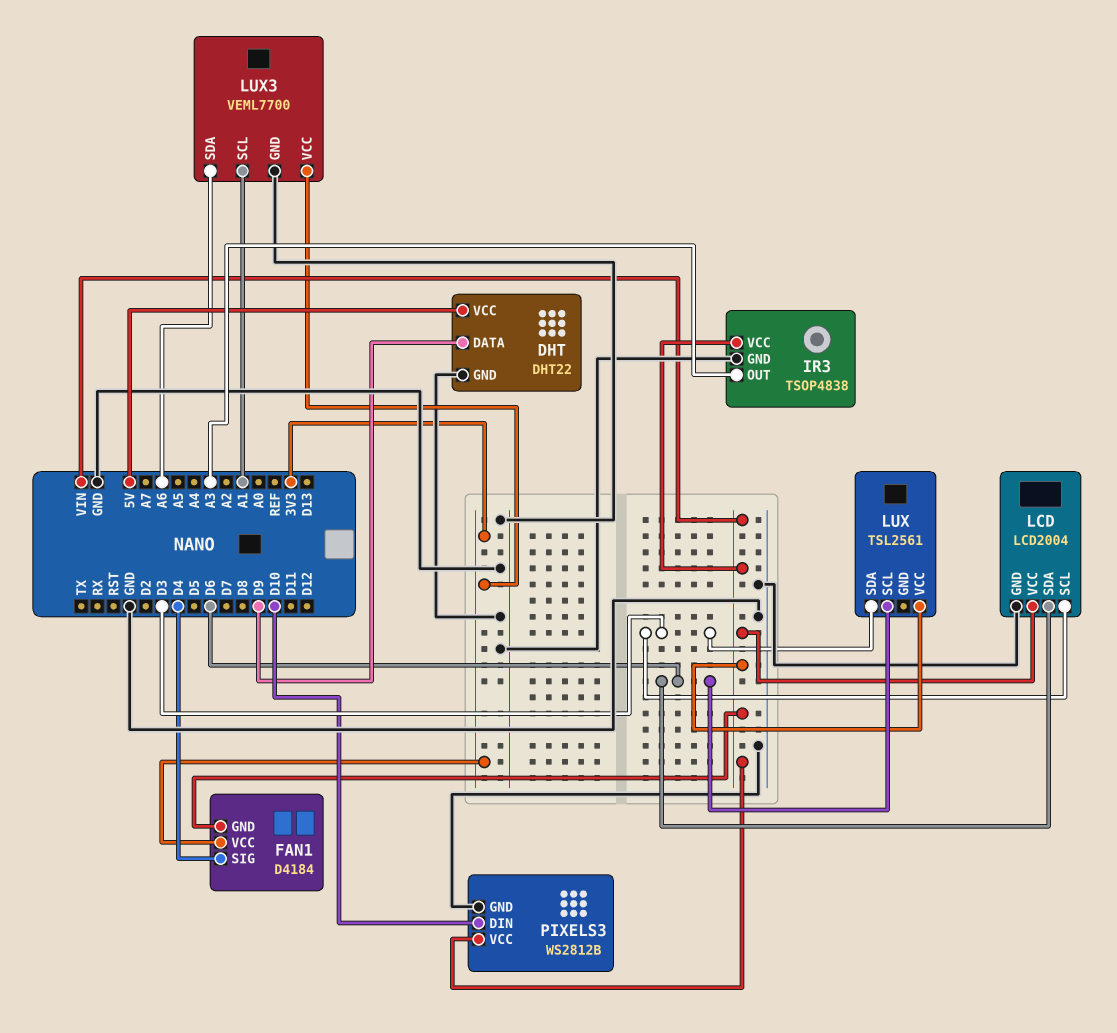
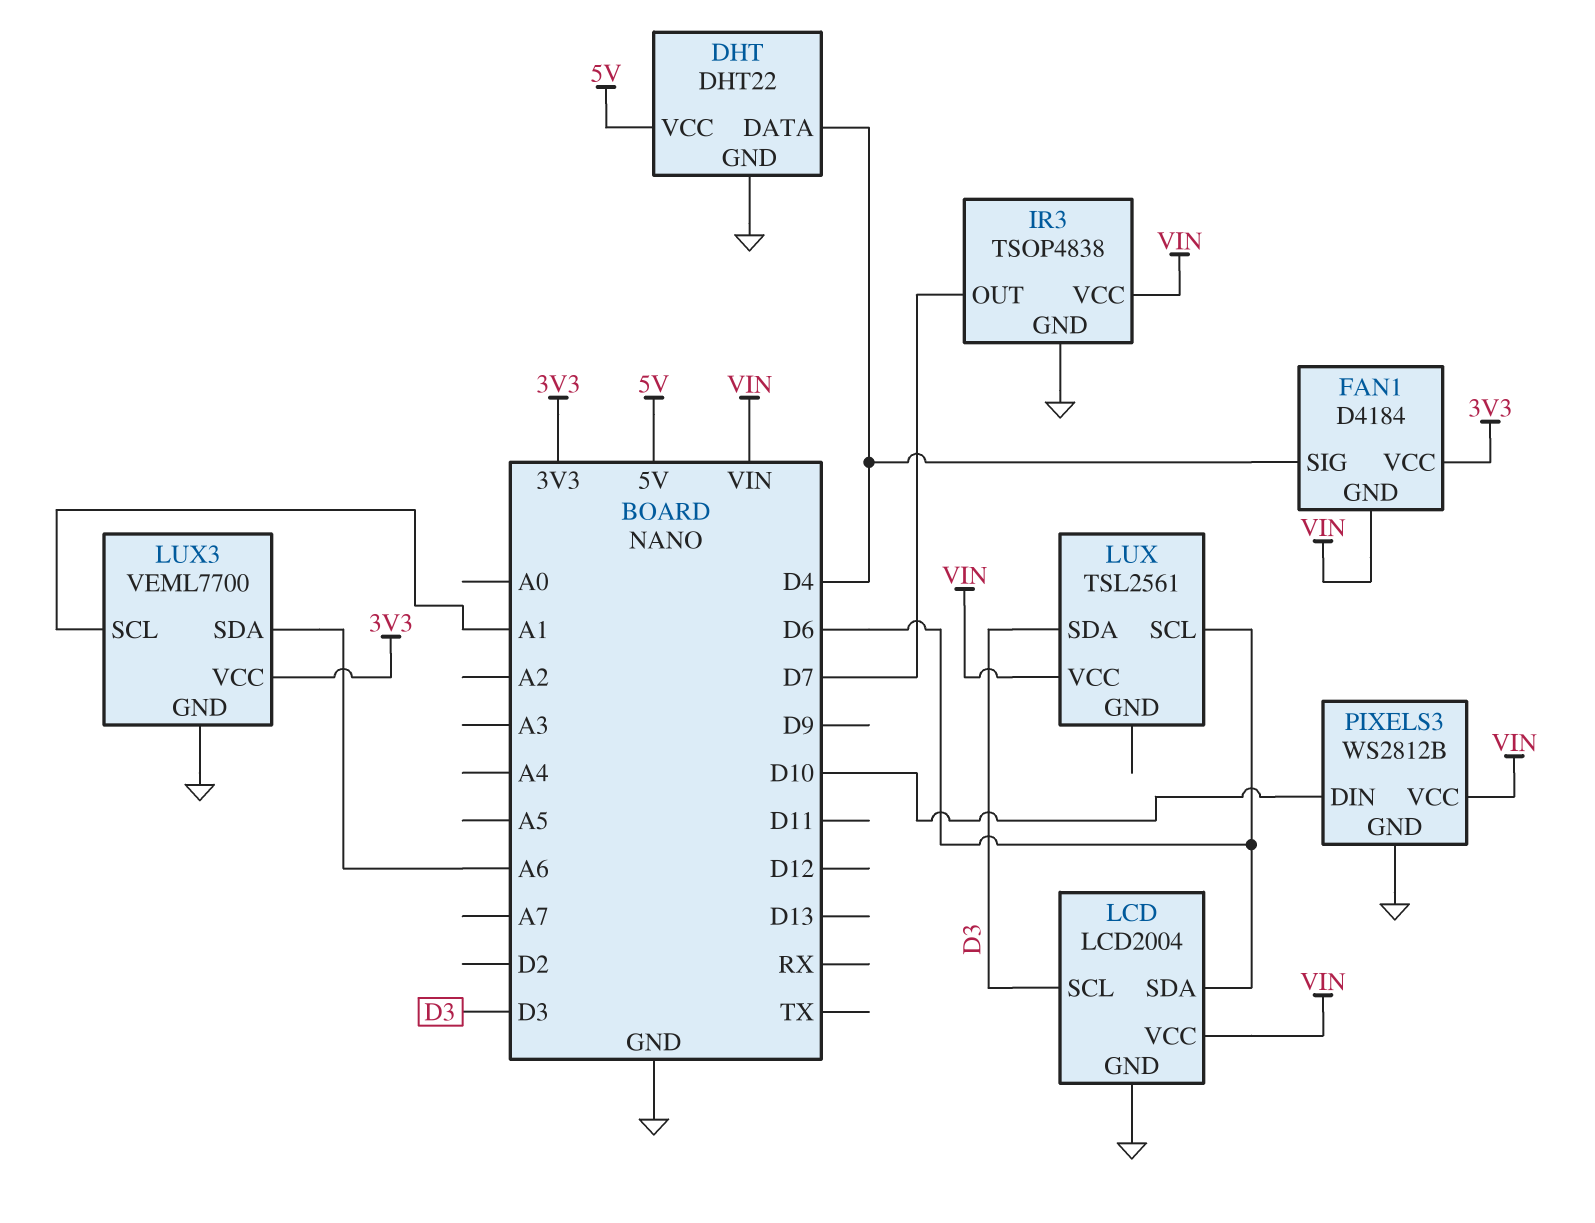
DHT pin DATA: D9 -> D4
IR3 pin OUT: A3 -> D7

